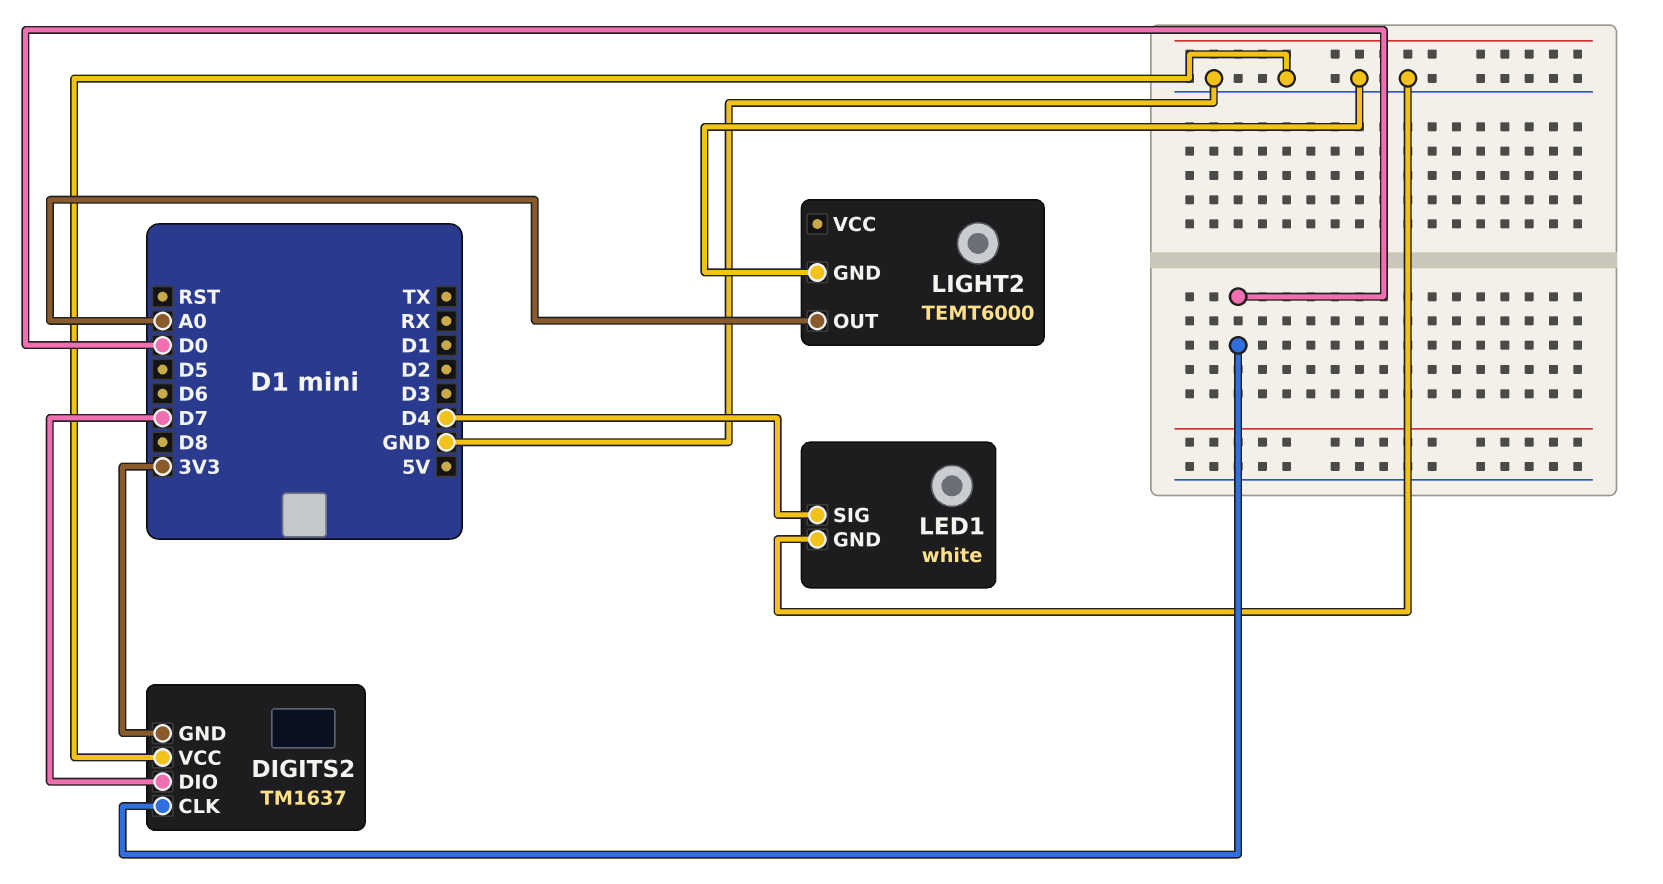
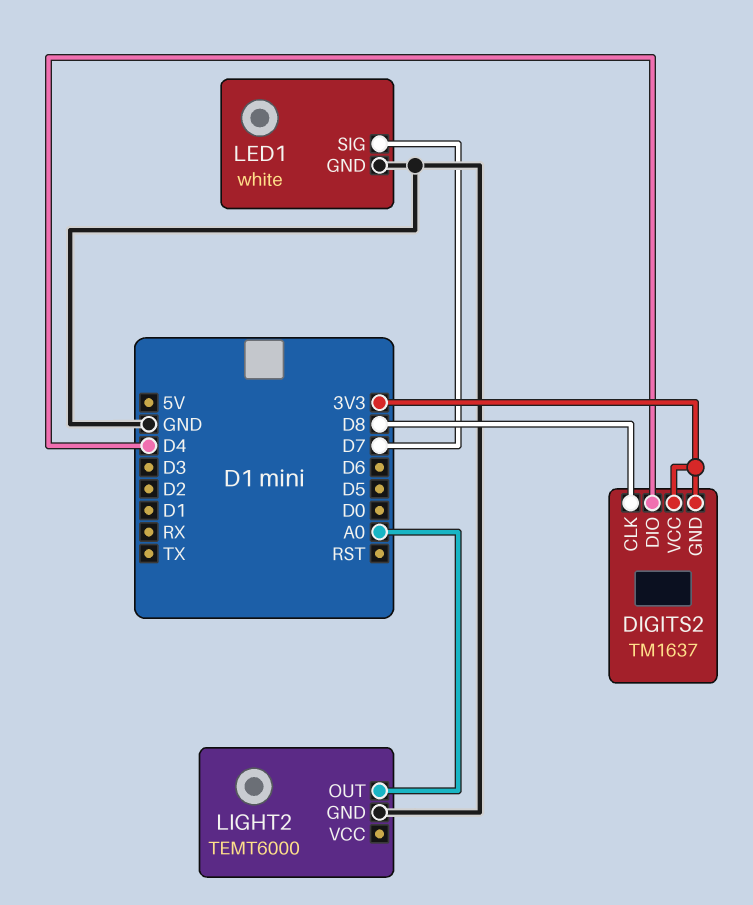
DIGITS2 pin CLK: D0 -> D8
DIGITS2 pin DIO: D7 -> D4
DIGITS2 pin VCC: GND -> 3V3
LED1 pin SIG: D4 -> D7

